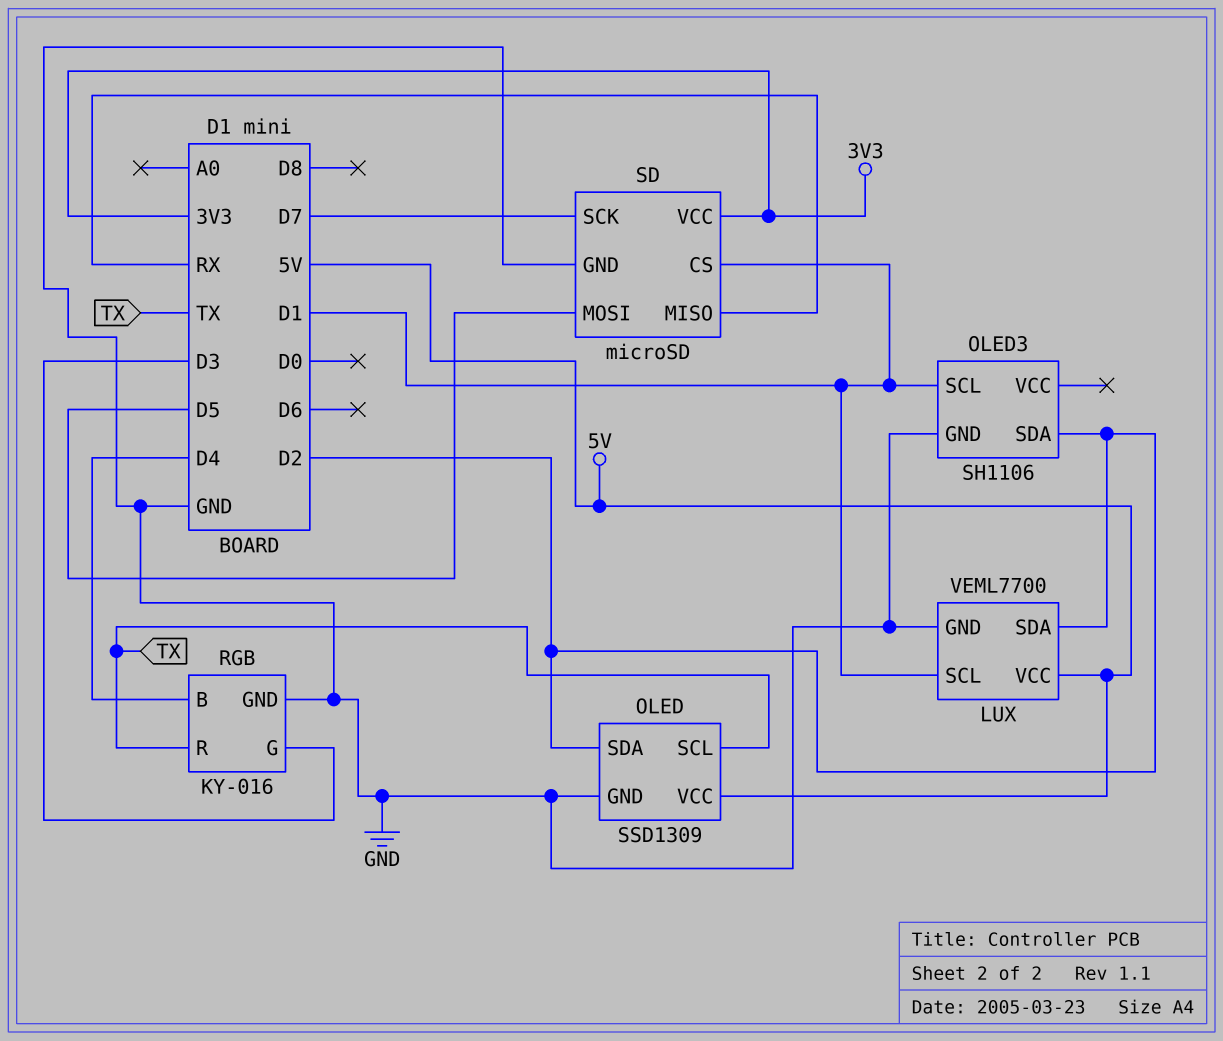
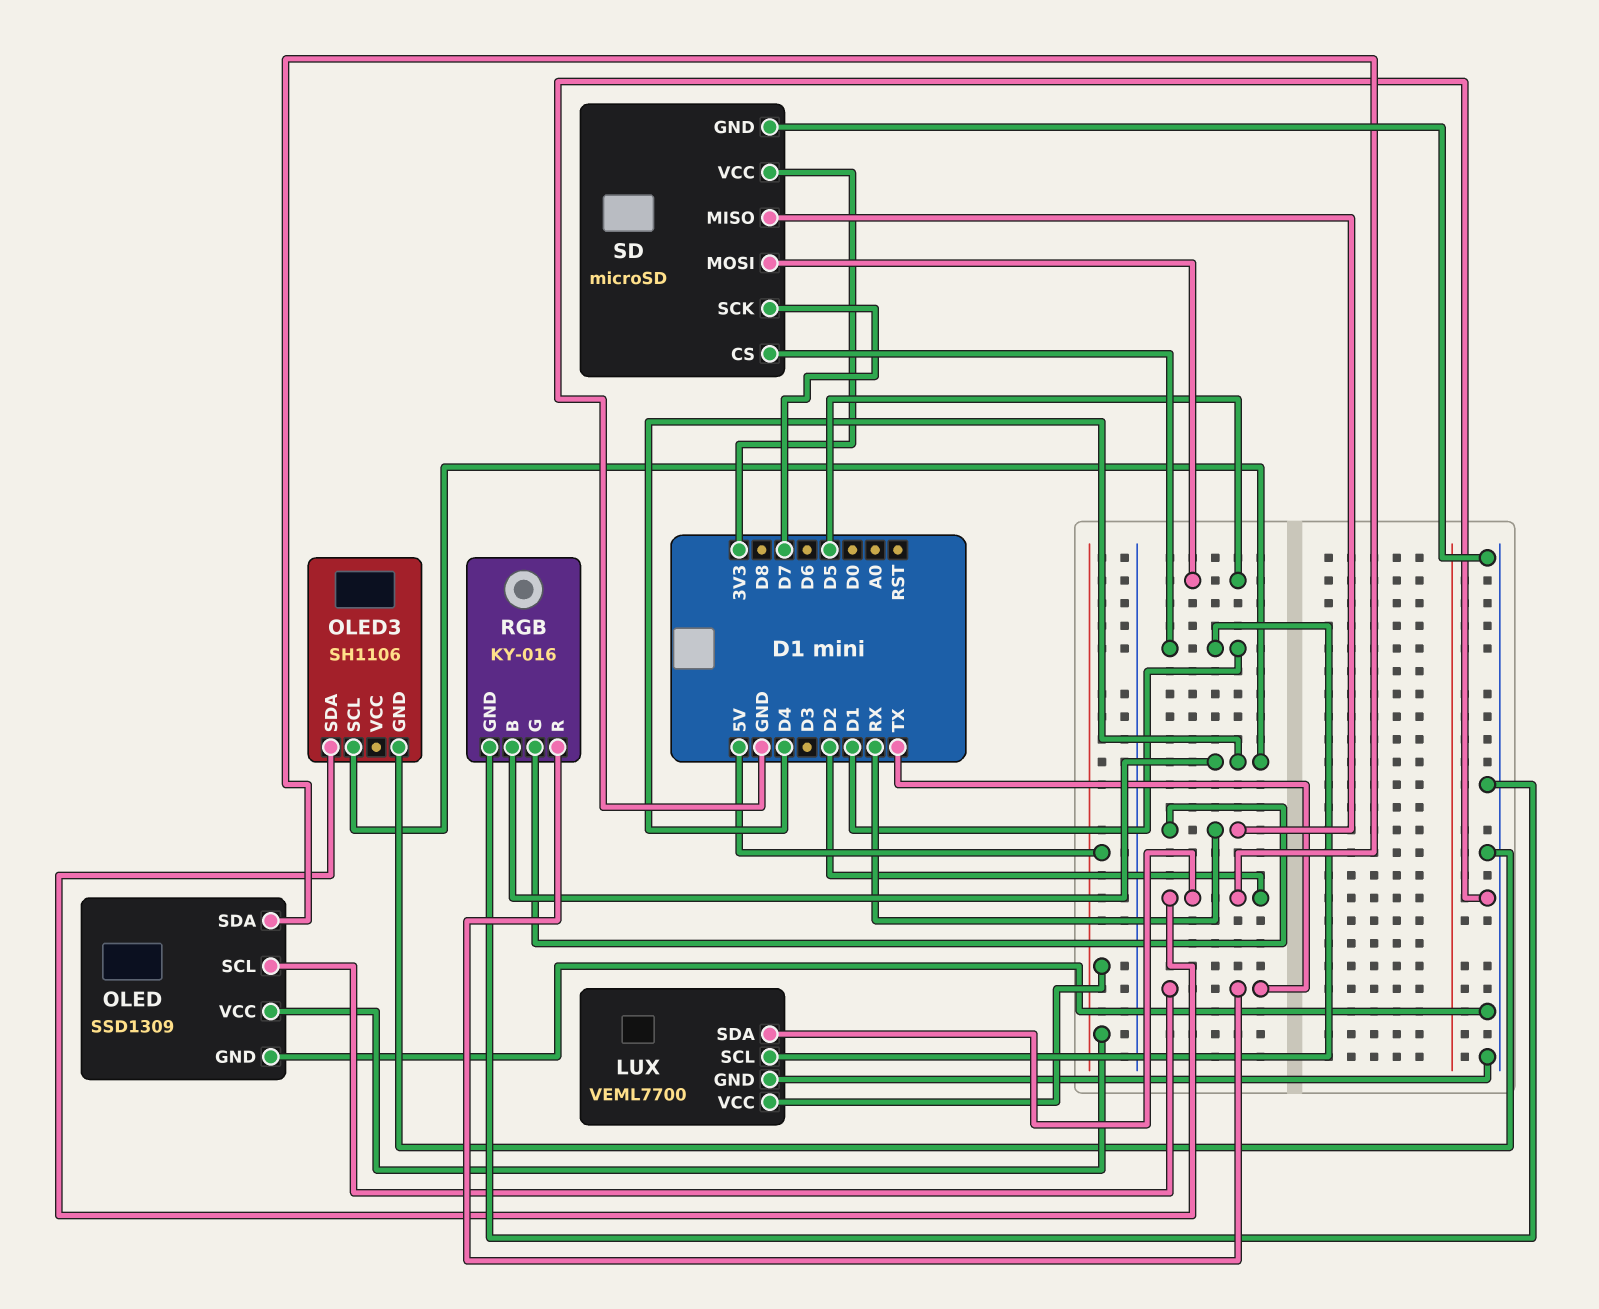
OLED3 pin SCL: D1 -> D4
RGB pin G: D3 -> RX

